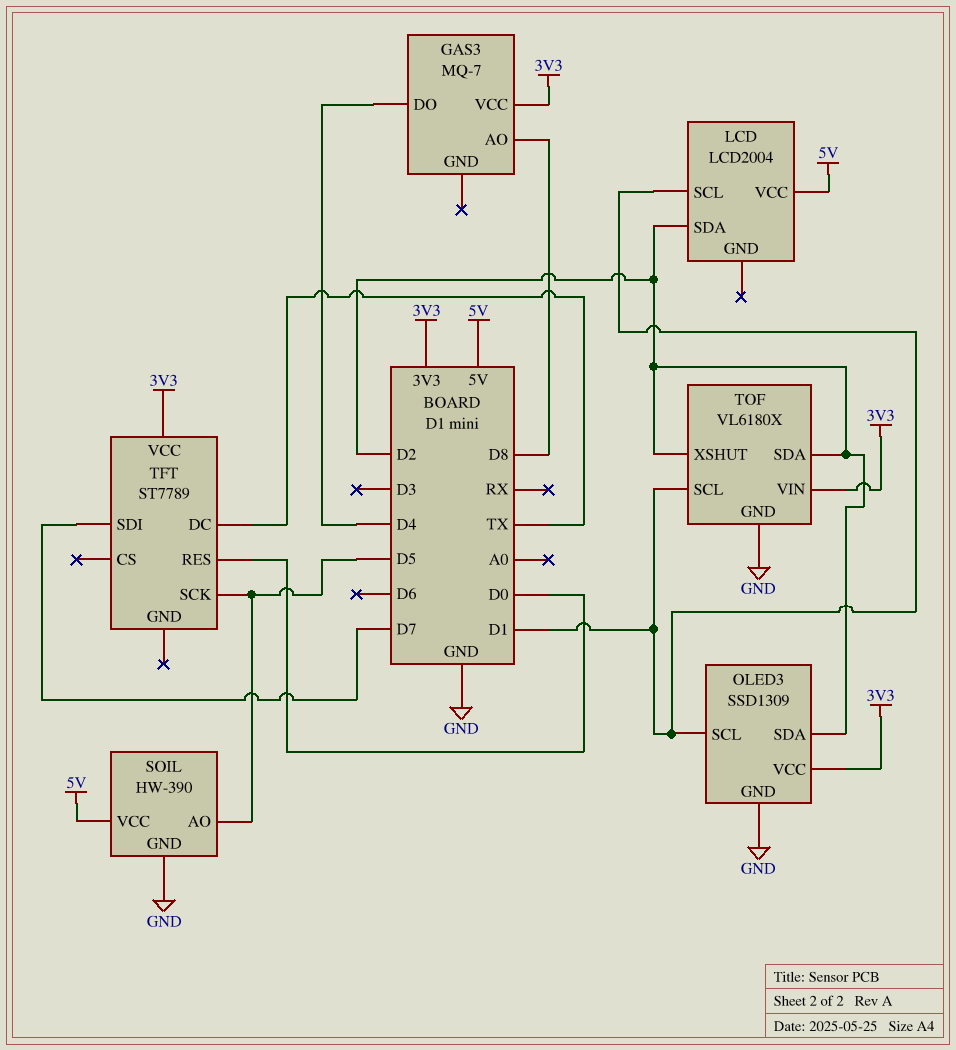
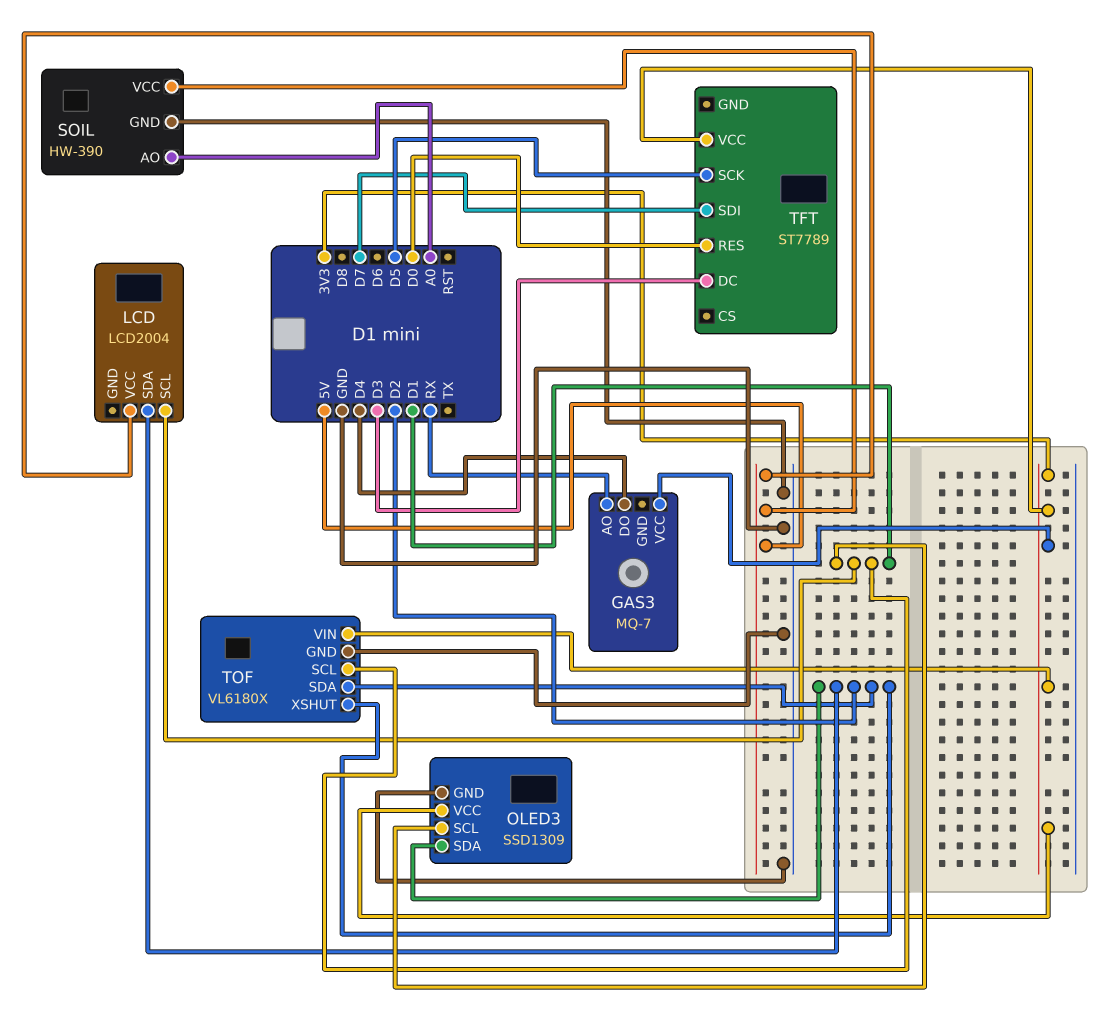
GAS3 pin AO: D8 -> RX
SOIL pin AO: D5 -> A0
TFT pin DC: TX -> D3

